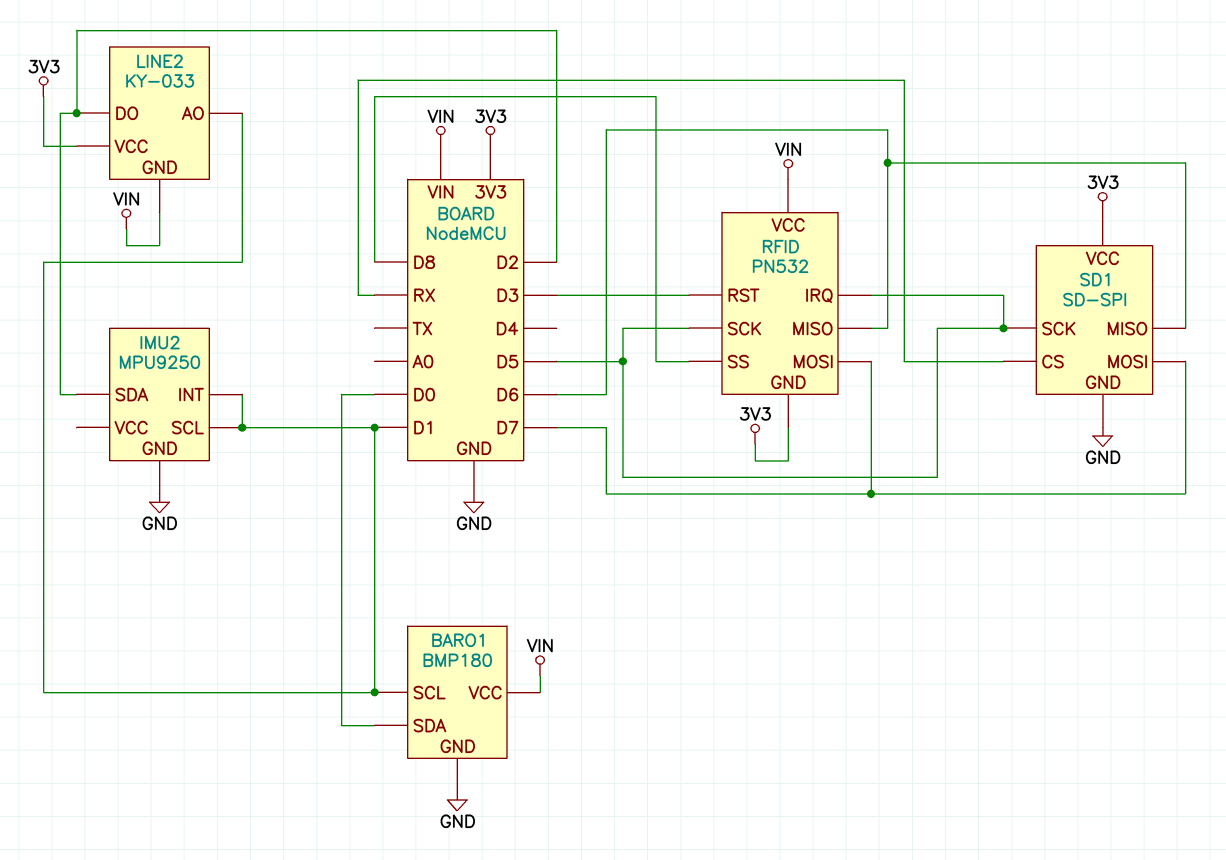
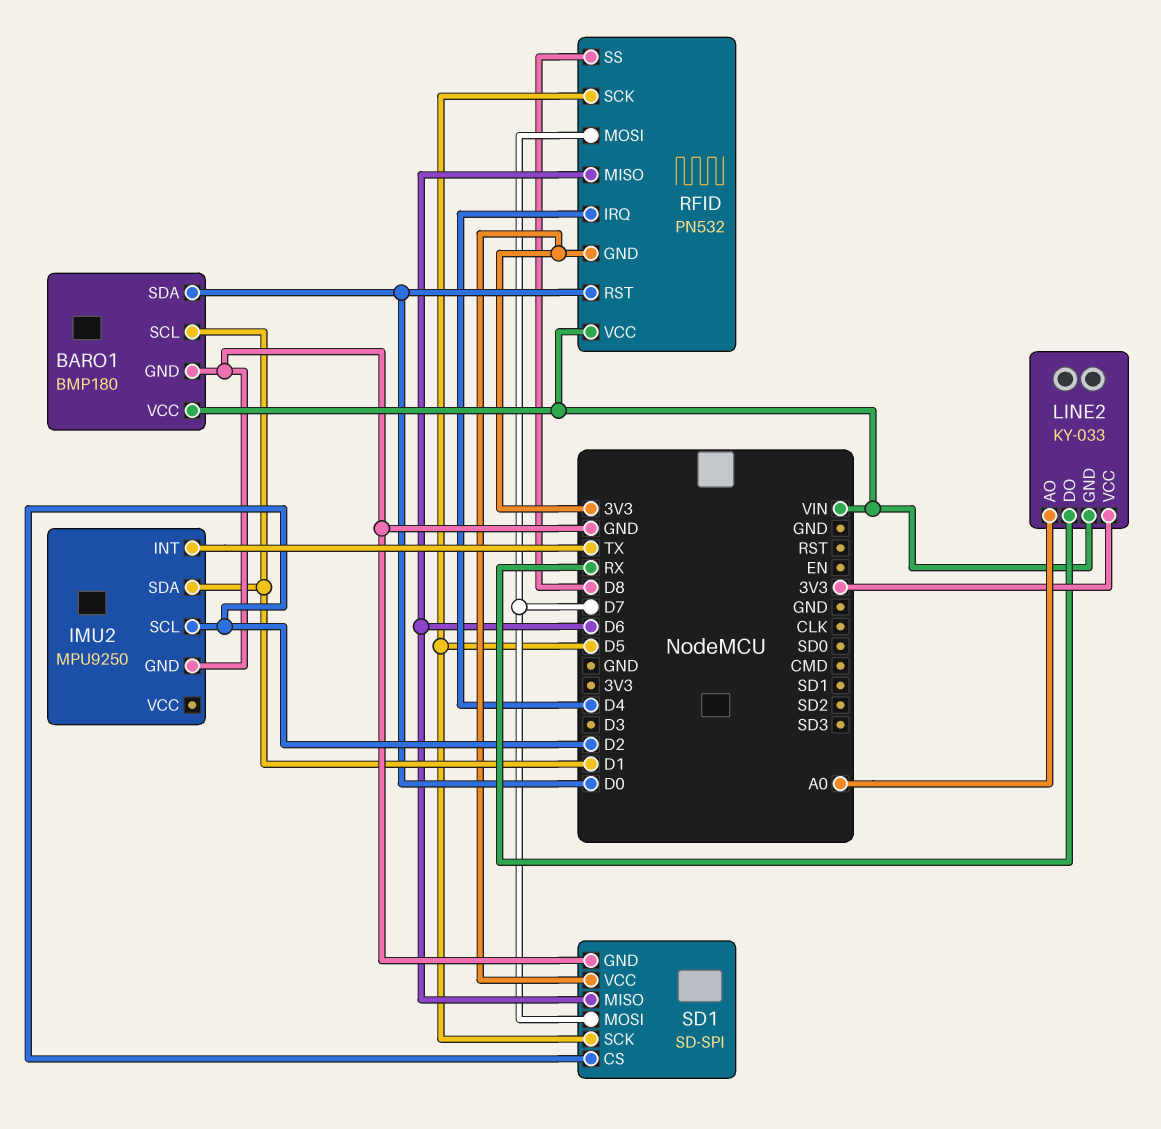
IMU2 pin INT: D1 -> TX
IMU2 pin SCL: D1 -> D2
IMU2 pin SDA: D2 -> D1
LINE2 pin AO: D1 -> A0
LINE2 pin DO: D2 -> RX
RFID pin IRQ: D5 -> D4
RFID pin RST: D3 -> D0
SD1 pin CS: RX -> D2

